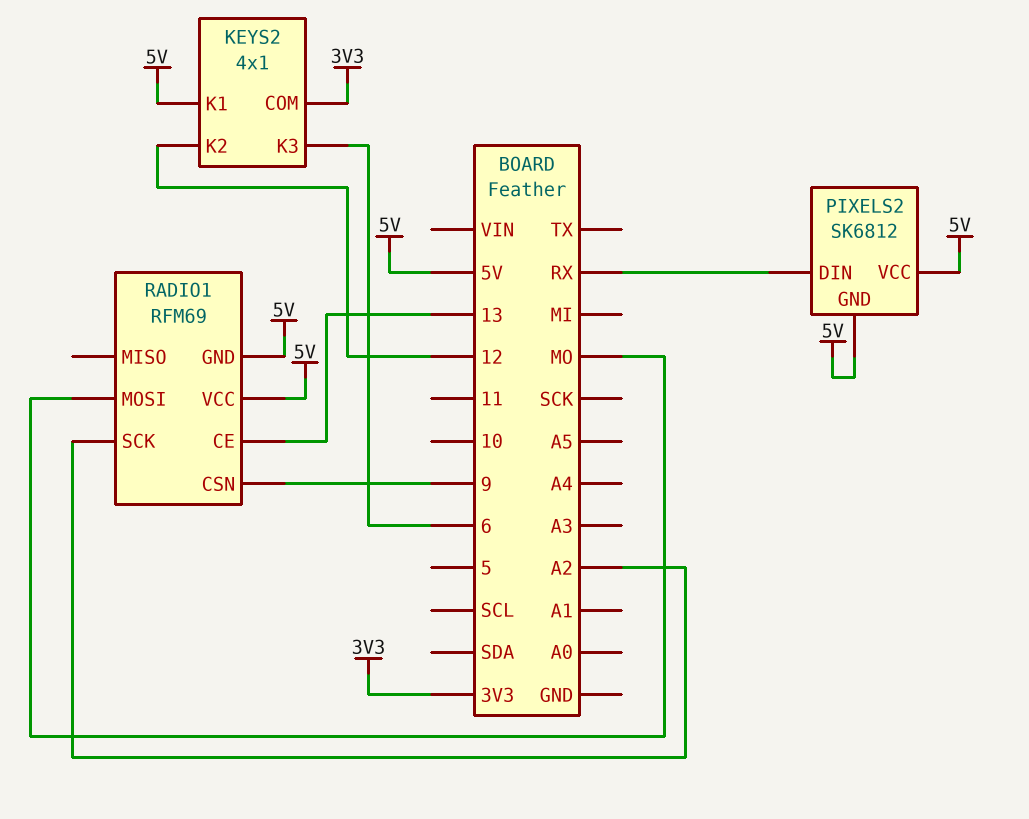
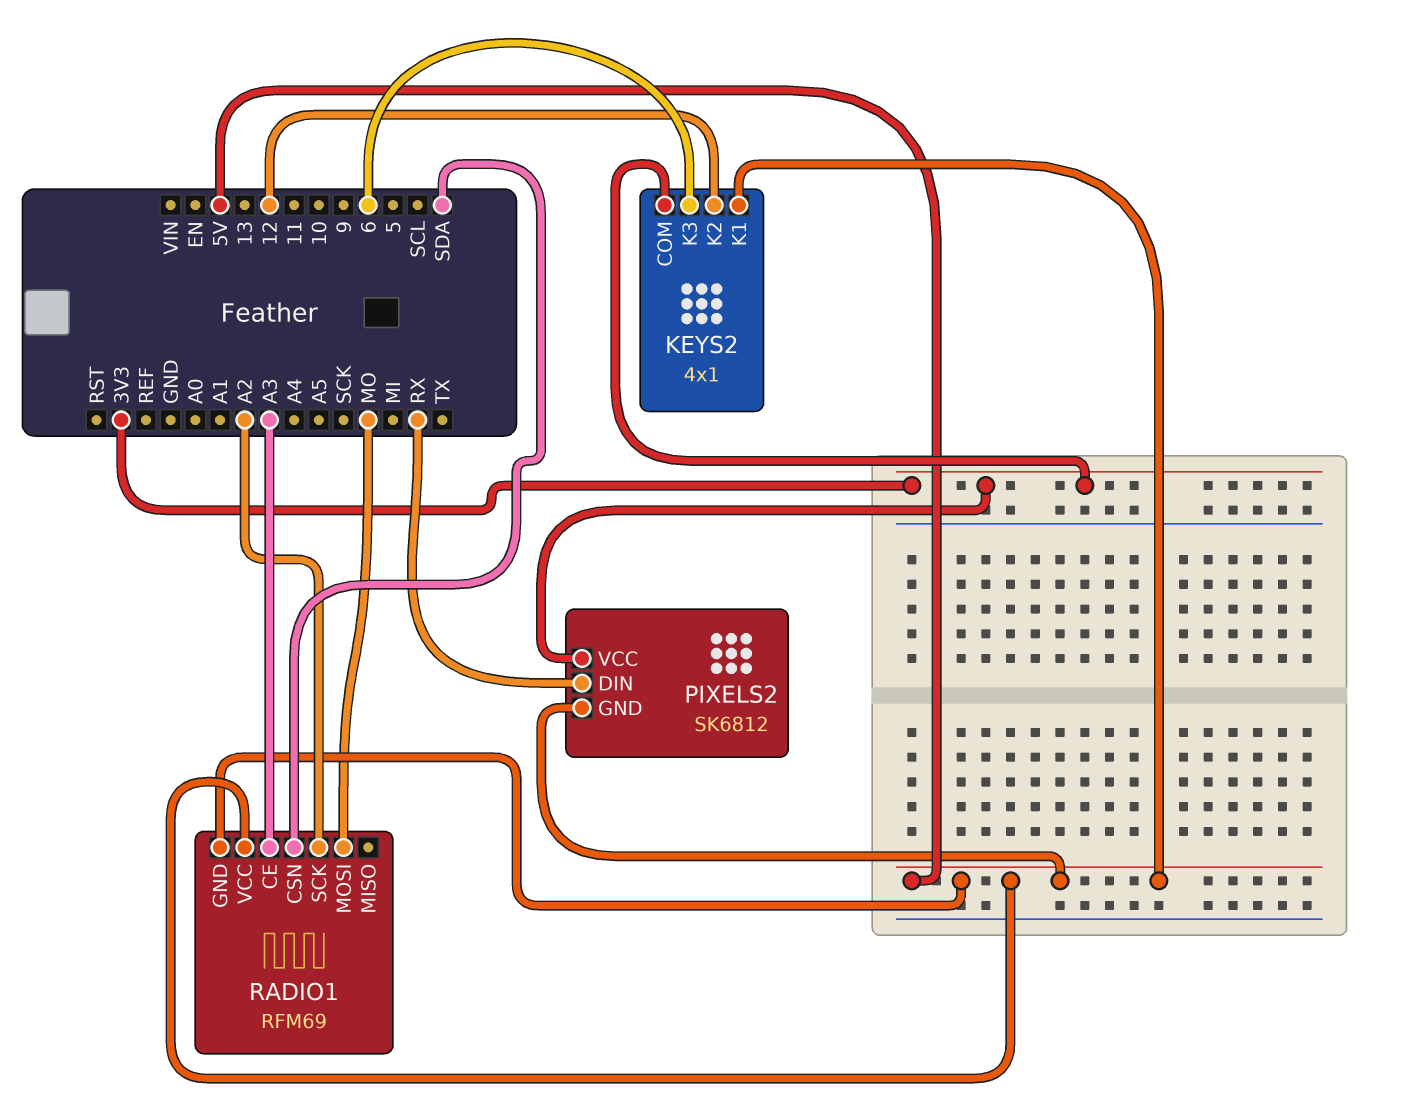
PIXELS2 pin VCC: 5V -> 3V3
RADIO1 pin CE: 13 -> A3
RADIO1 pin CSN: 9 -> SDA

